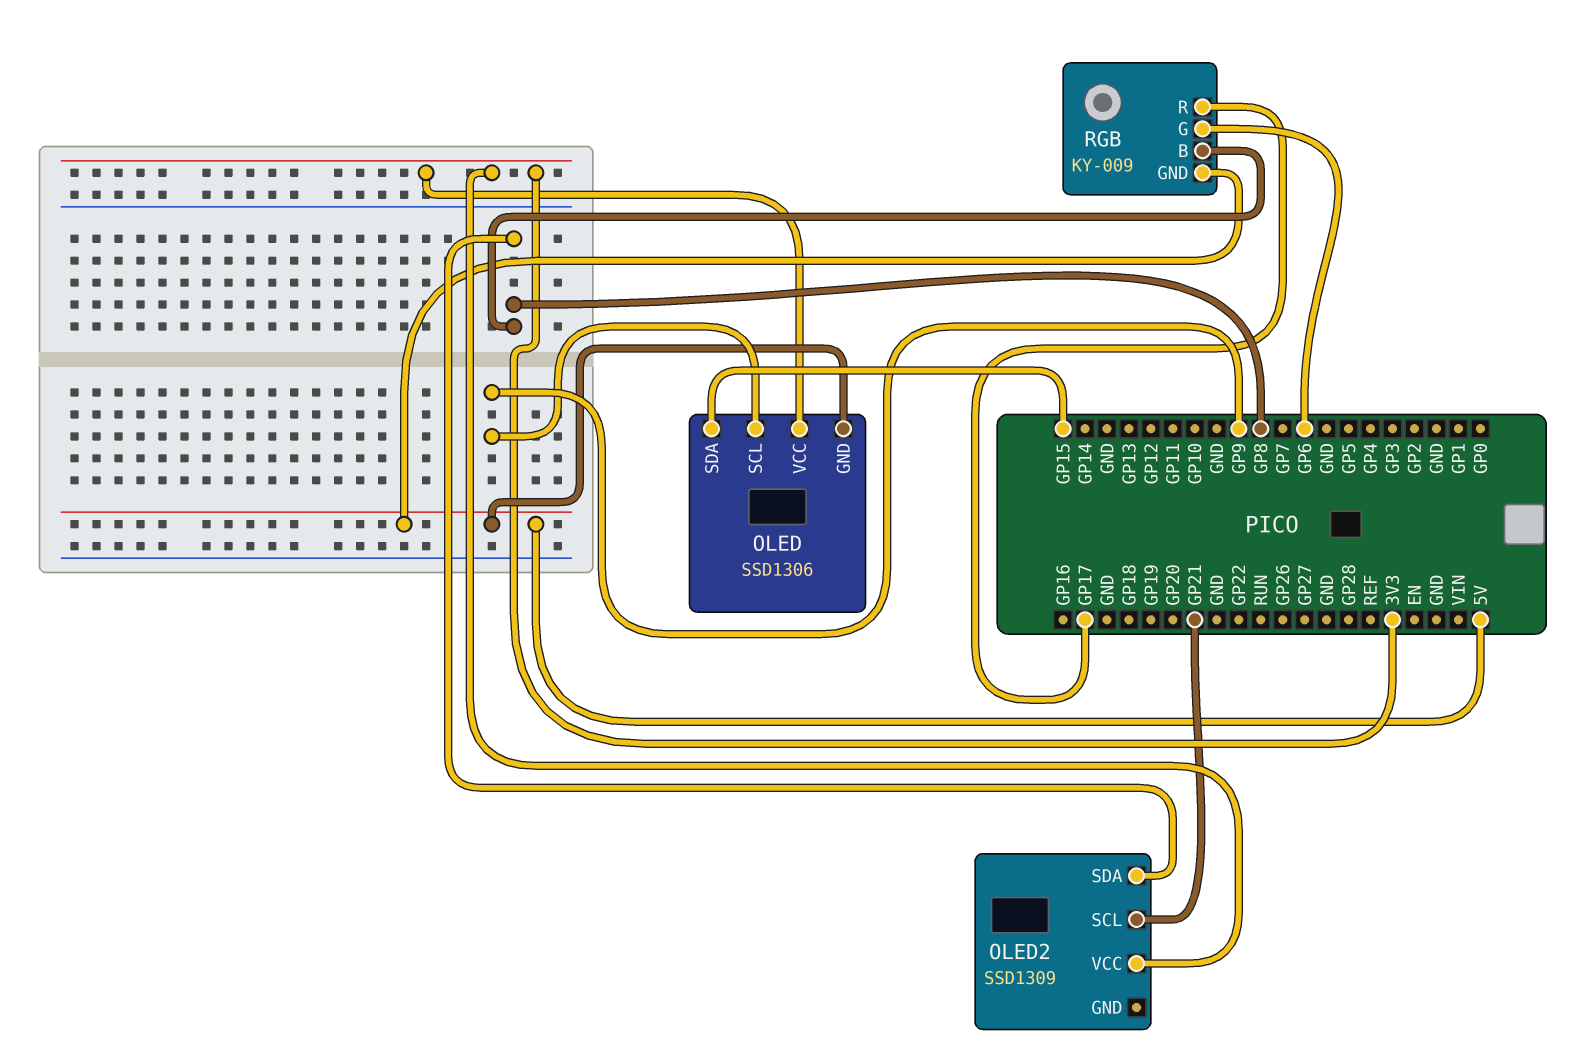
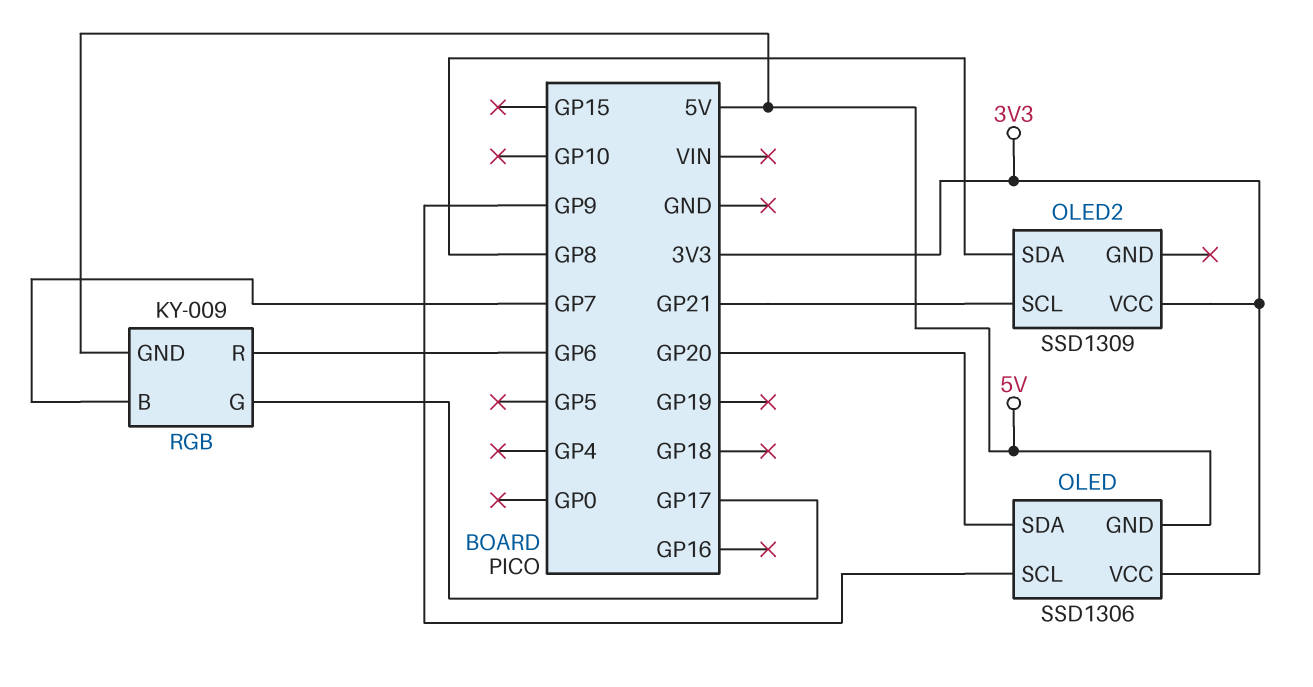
OLED pin SDA: GP15 -> GP20
RGB pin B: GP8 -> GP7
RGB pin G: GP6 -> GP17
RGB pin R: GP17 -> GP6

